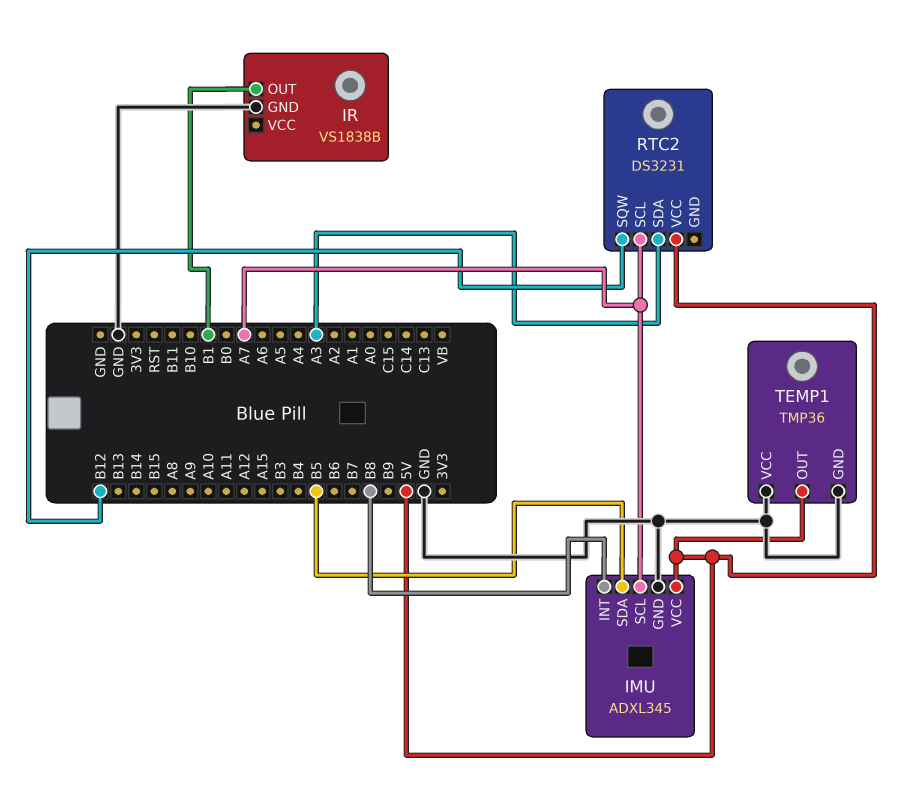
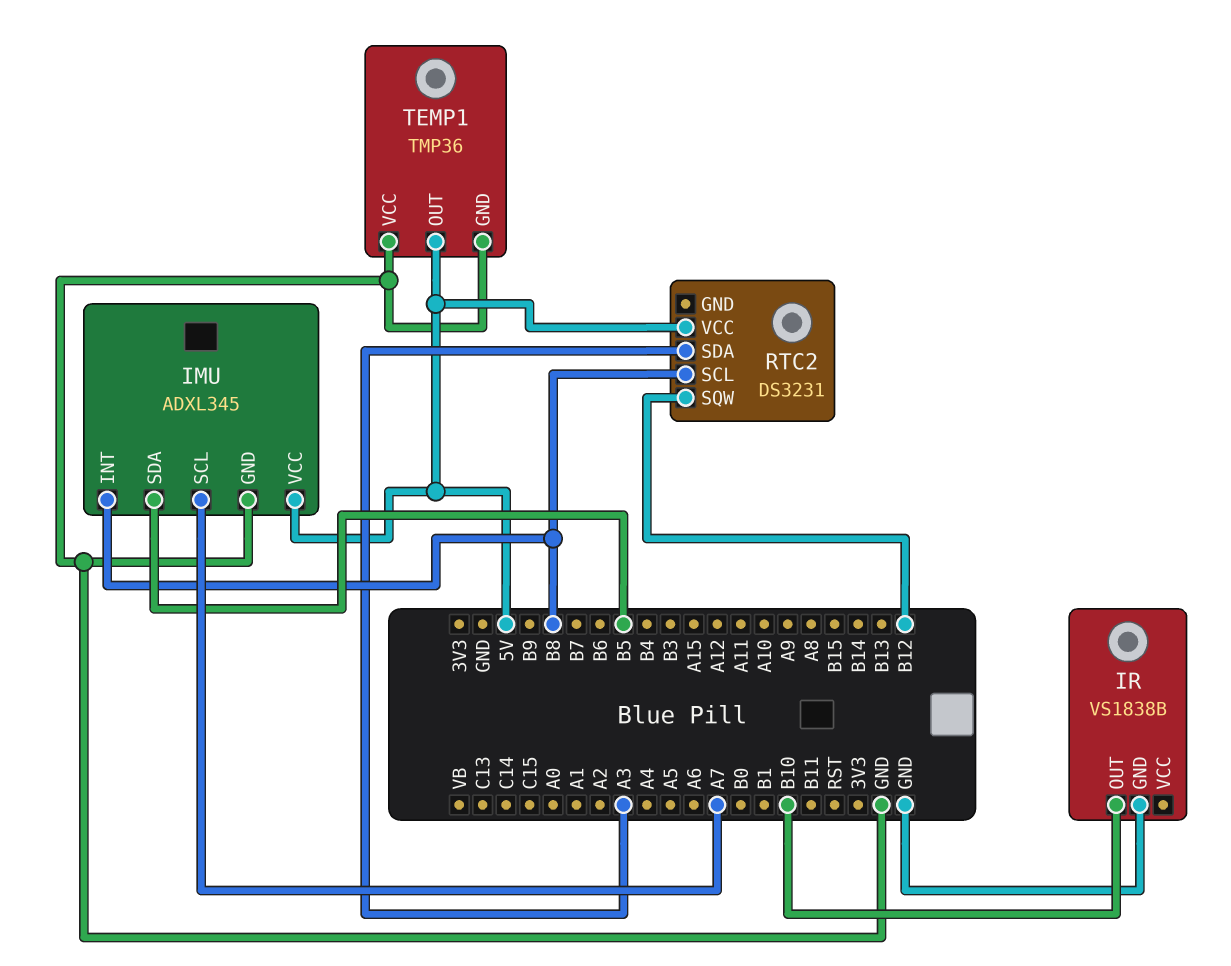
IR pin OUT: B1 -> B10
RTC2 pin SCL: A7 -> B8

